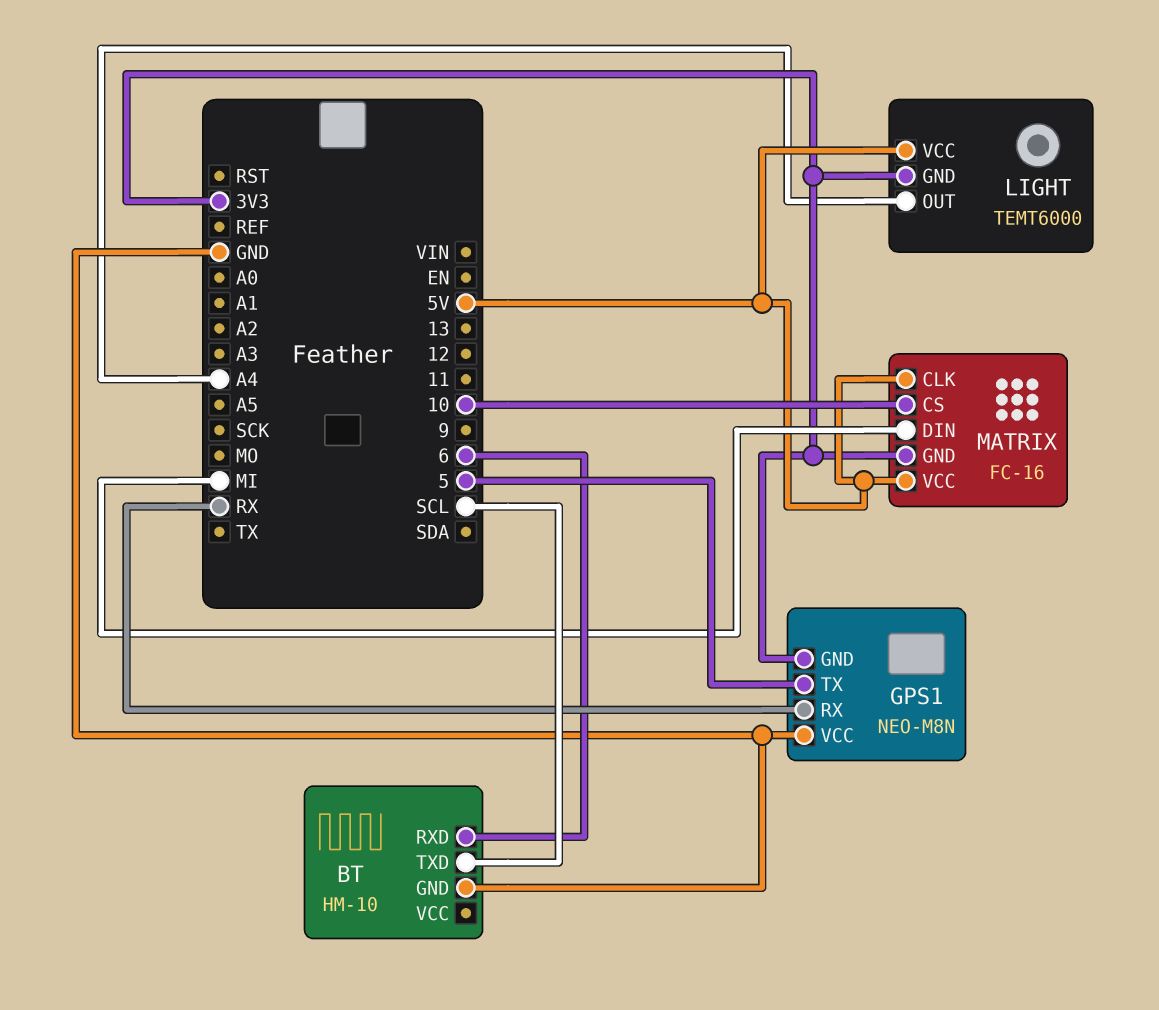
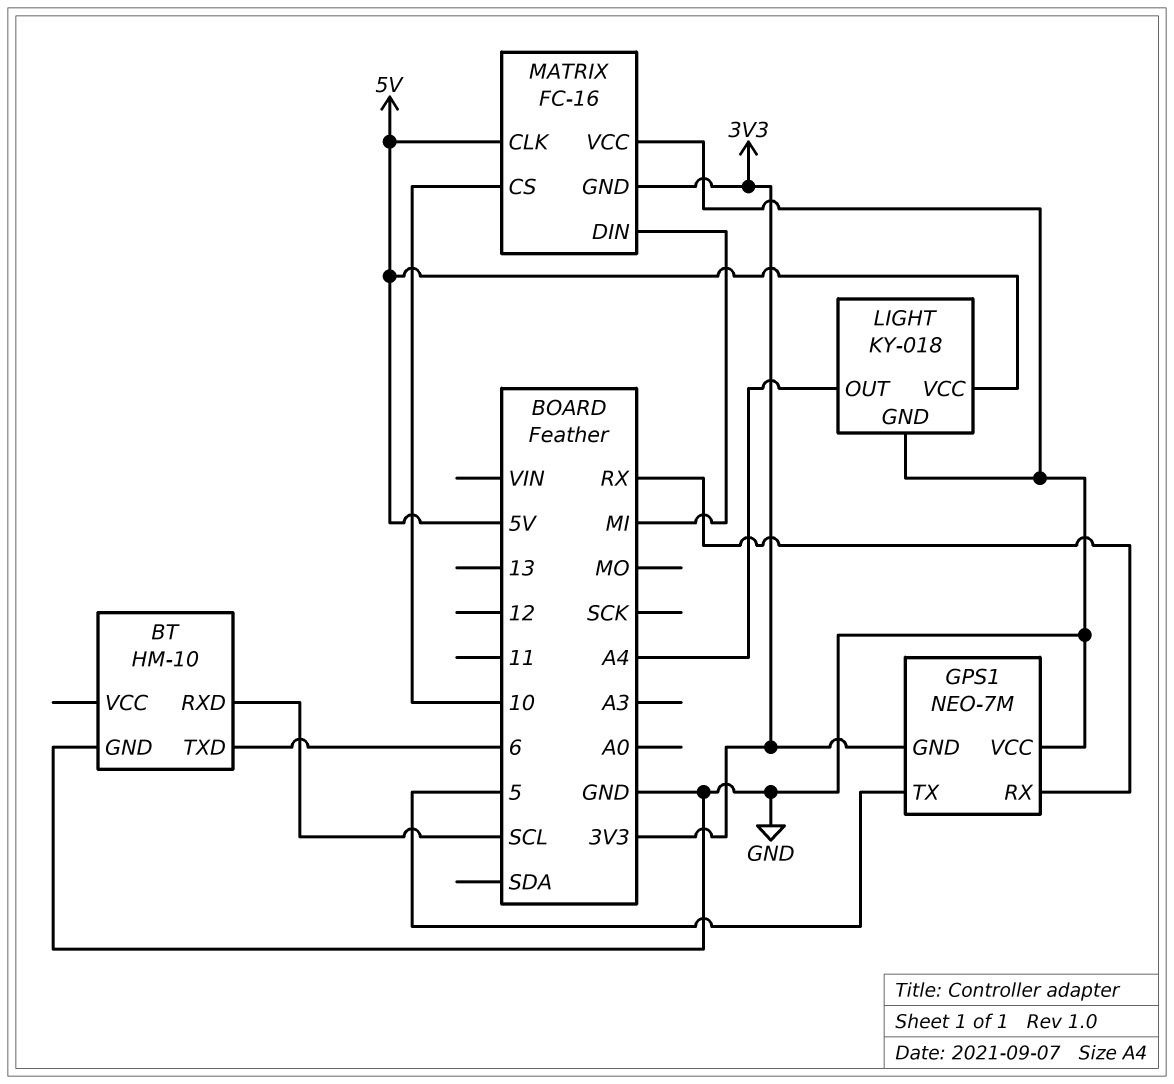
BT pin RXD: 6 -> SCL
BT pin TXD: SCL -> 6
GPS1: NEO-M8N -> NEO-7M
LIGHT: TEMT6000 -> KY-018
LIGHT pin GND: 3V3 -> GND
MATRIX pin VCC: 5V -> GND

